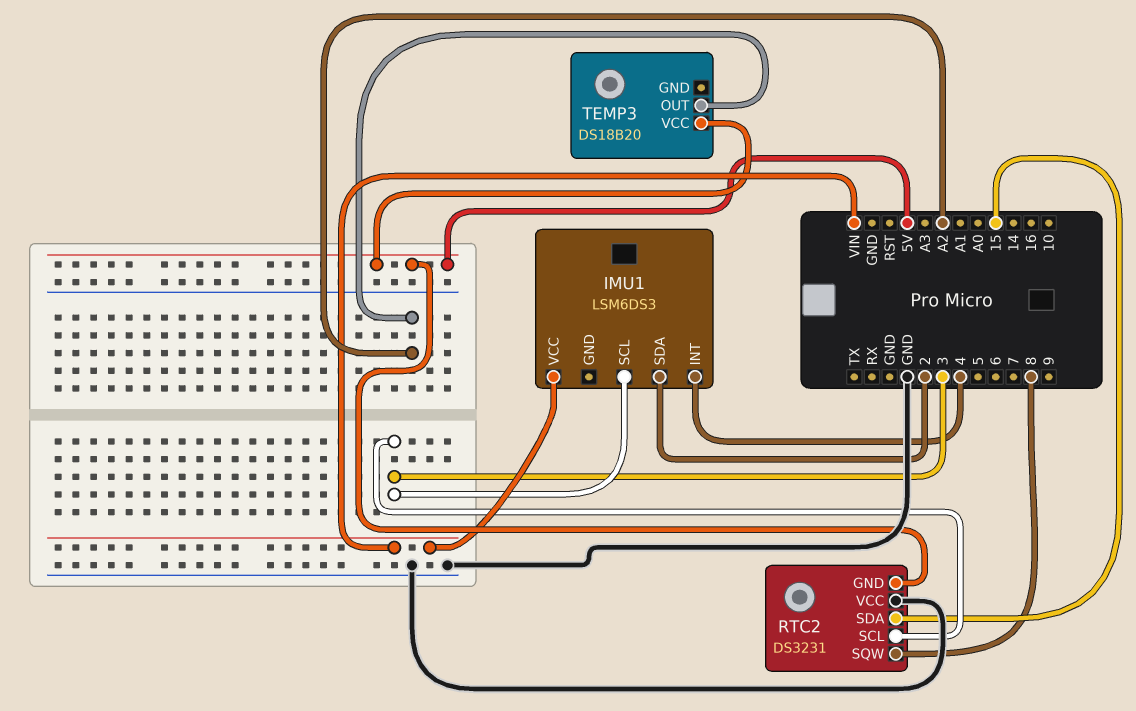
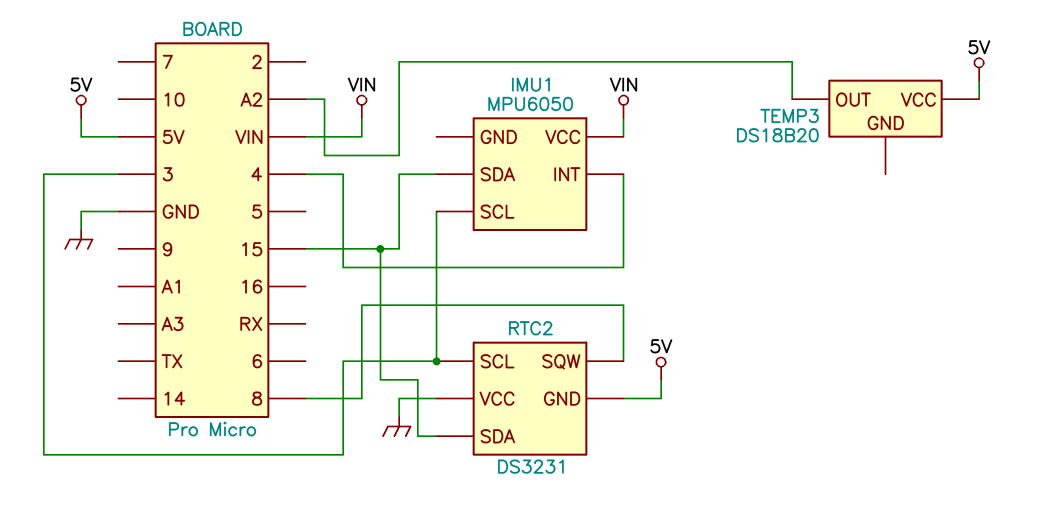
IMU1: LSM6DS3 -> MPU6050
IMU1 pin SDA: 2 -> 15

